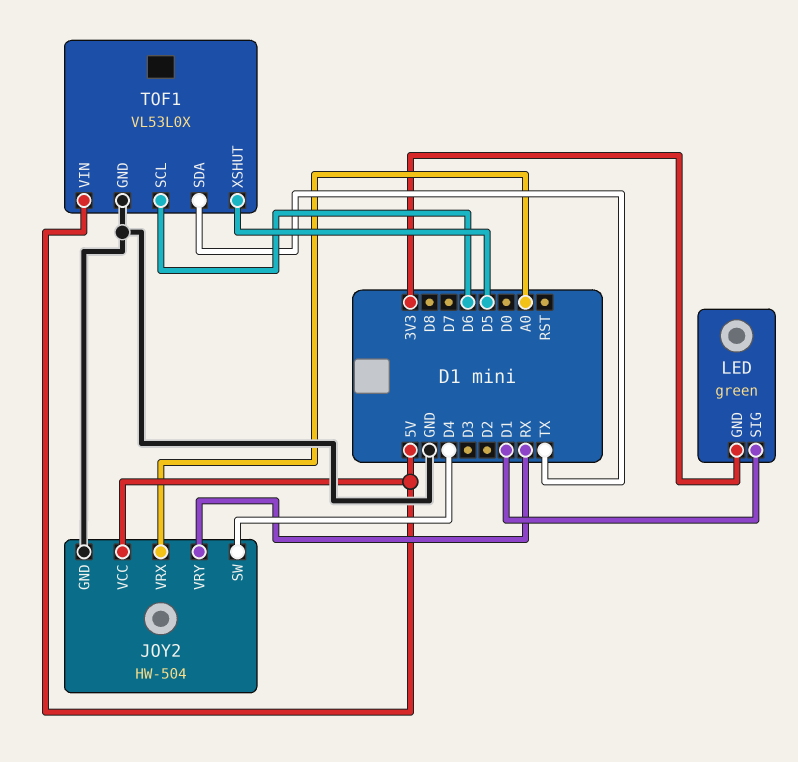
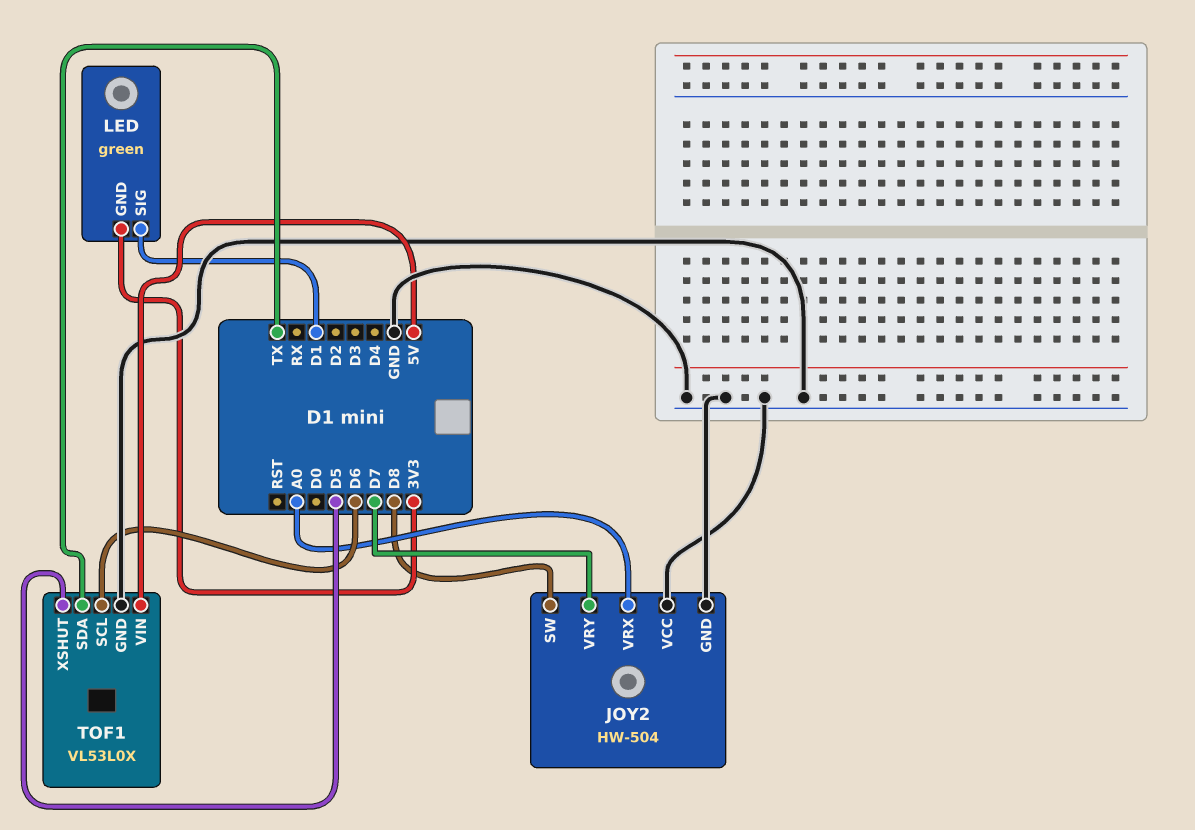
JOY2 pin SW: D4 -> D8
JOY2 pin VCC: 5V -> GND
JOY2 pin VRY: RX -> D7

